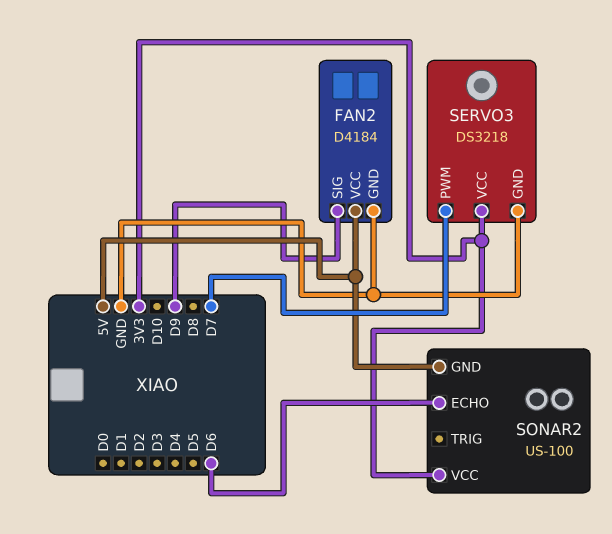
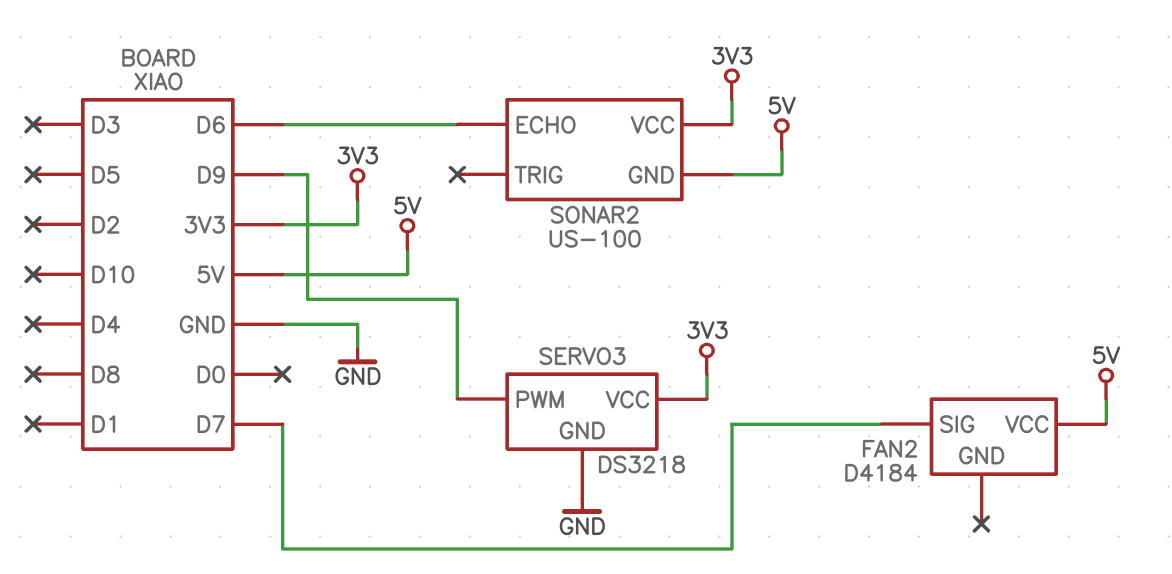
FAN2 pin GND: GND -> none
FAN2 pin SIG: D9 -> D7
SERVO3 pin PWM: D7 -> D9

